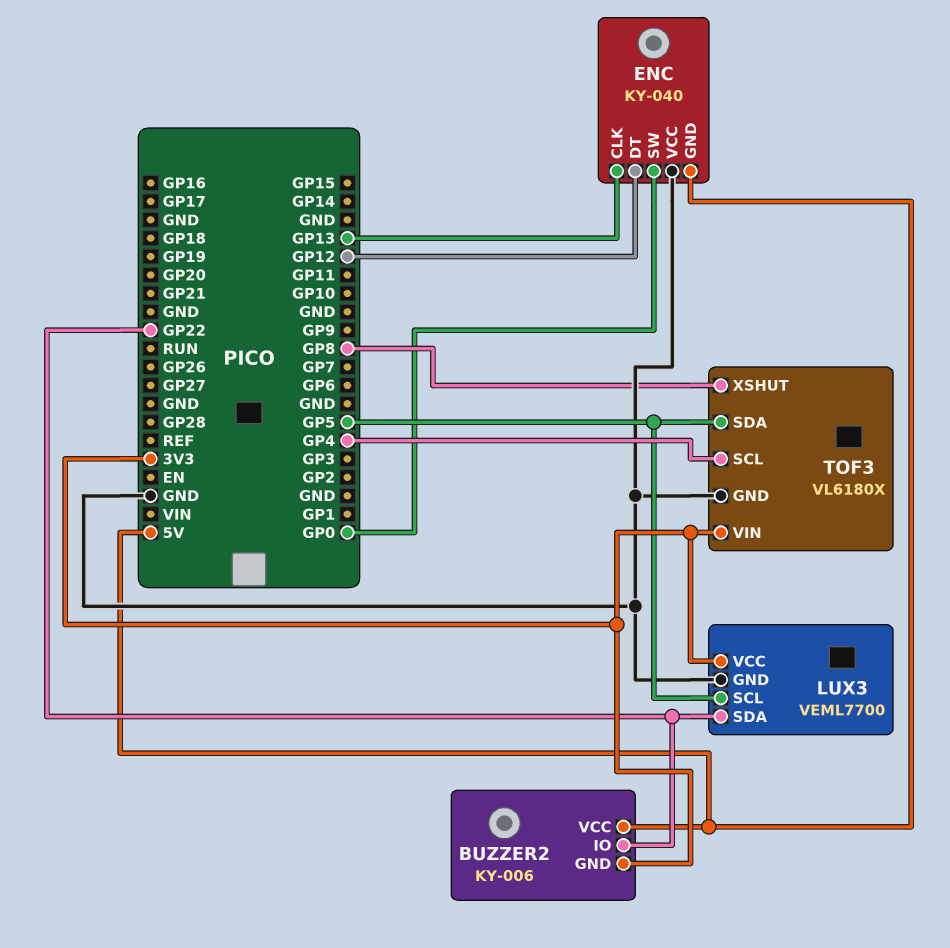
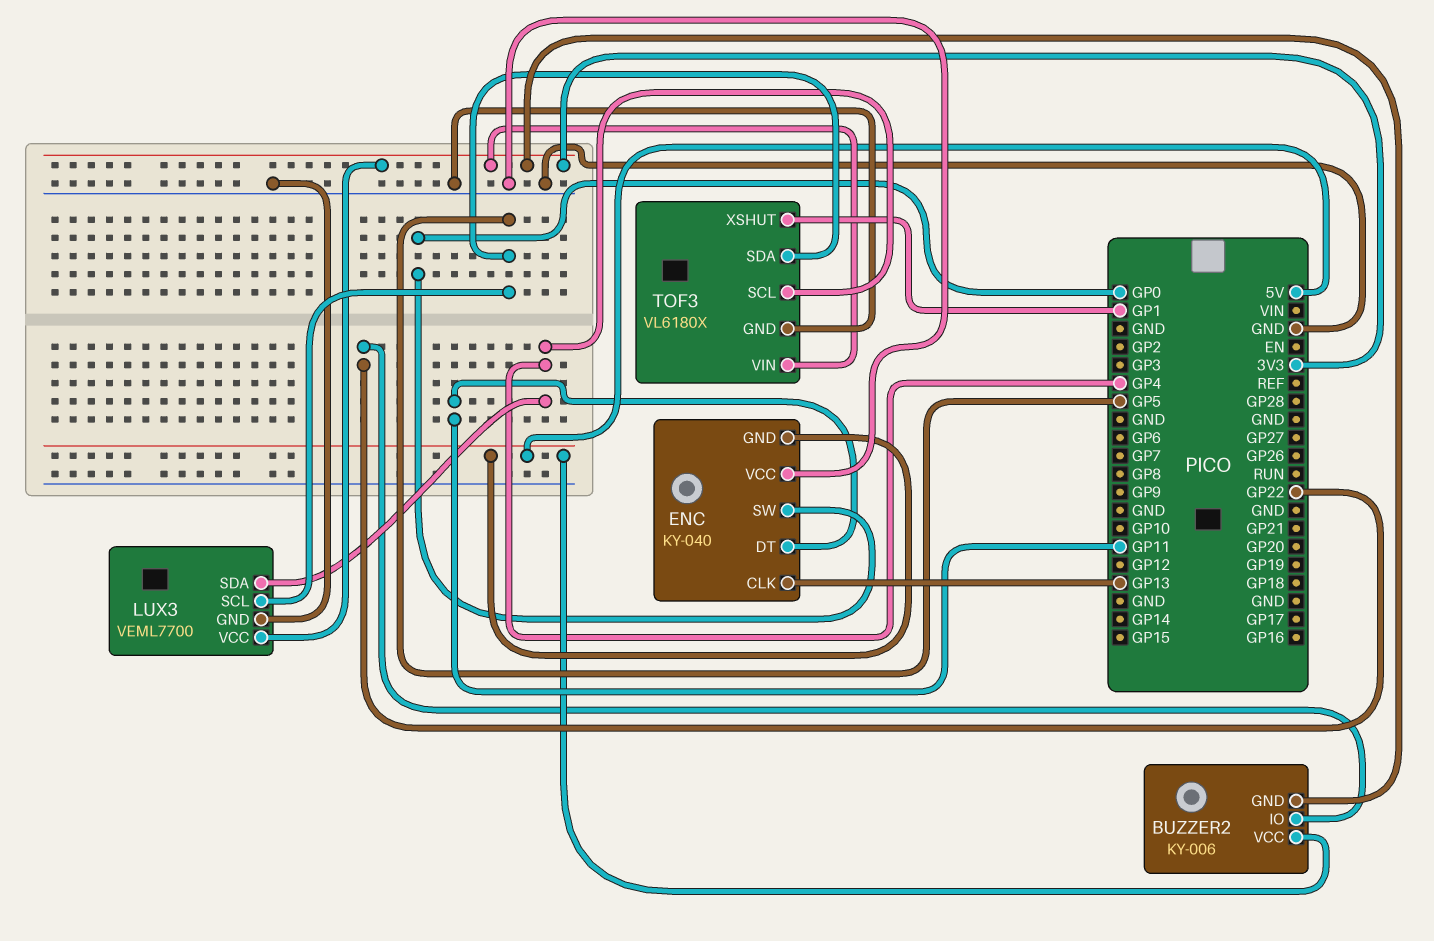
ENC pin DT: GP12 -> GP11
LUX3 pin SDA: GP22 -> GP4
TOF3 pin XSHUT: GP8 -> GP1

